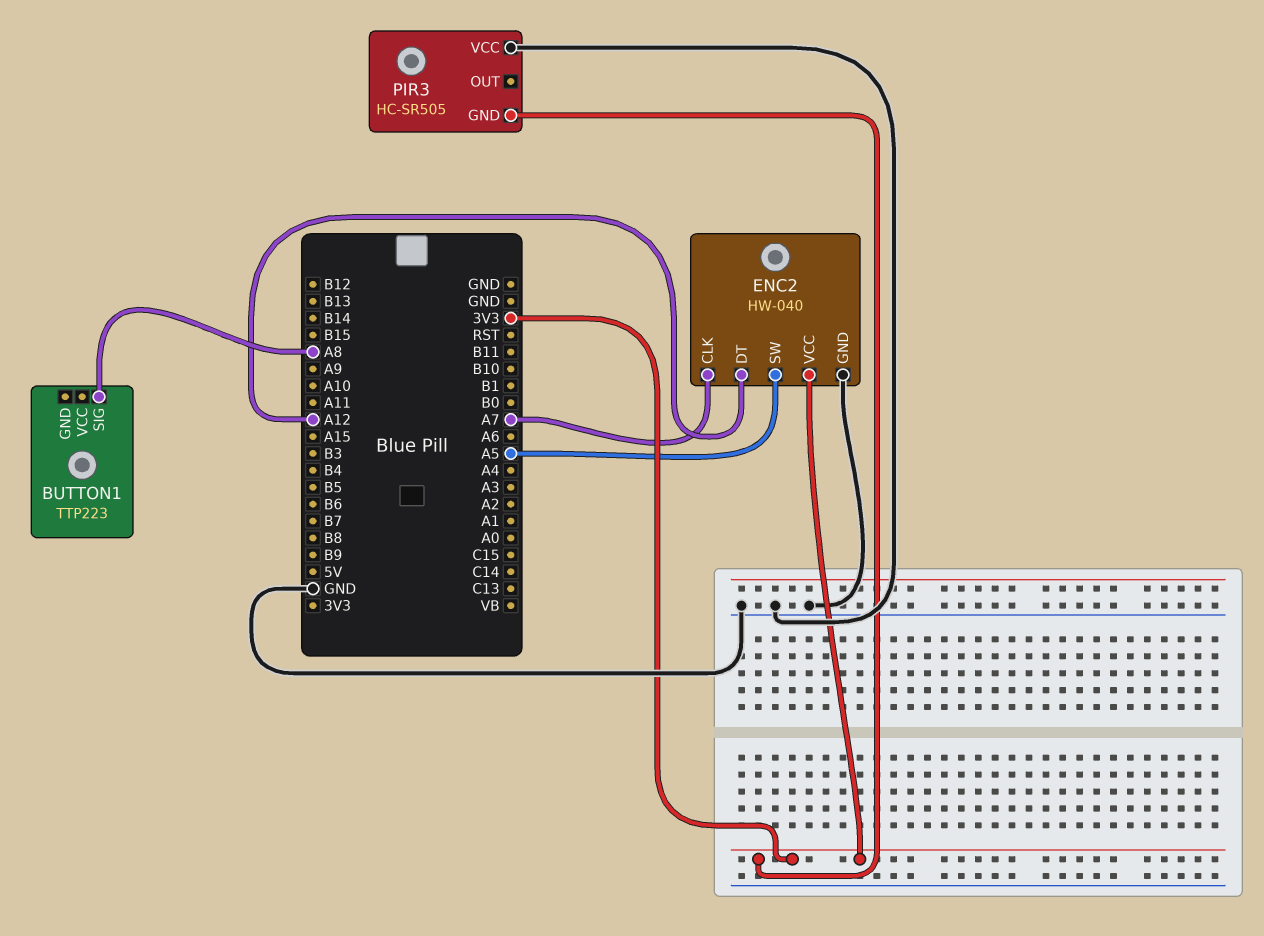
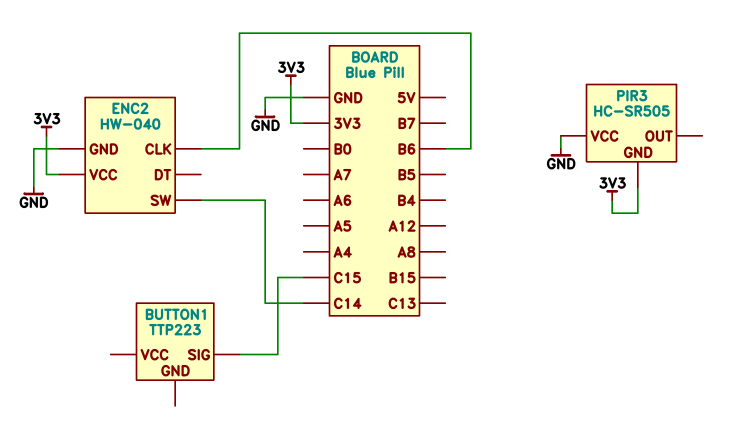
BUTTON1 pin SIG: A8 -> C15
ENC2 pin CLK: A7 -> B6
ENC2 pin DT: A12 -> none
ENC2 pin SW: A5 -> C14

